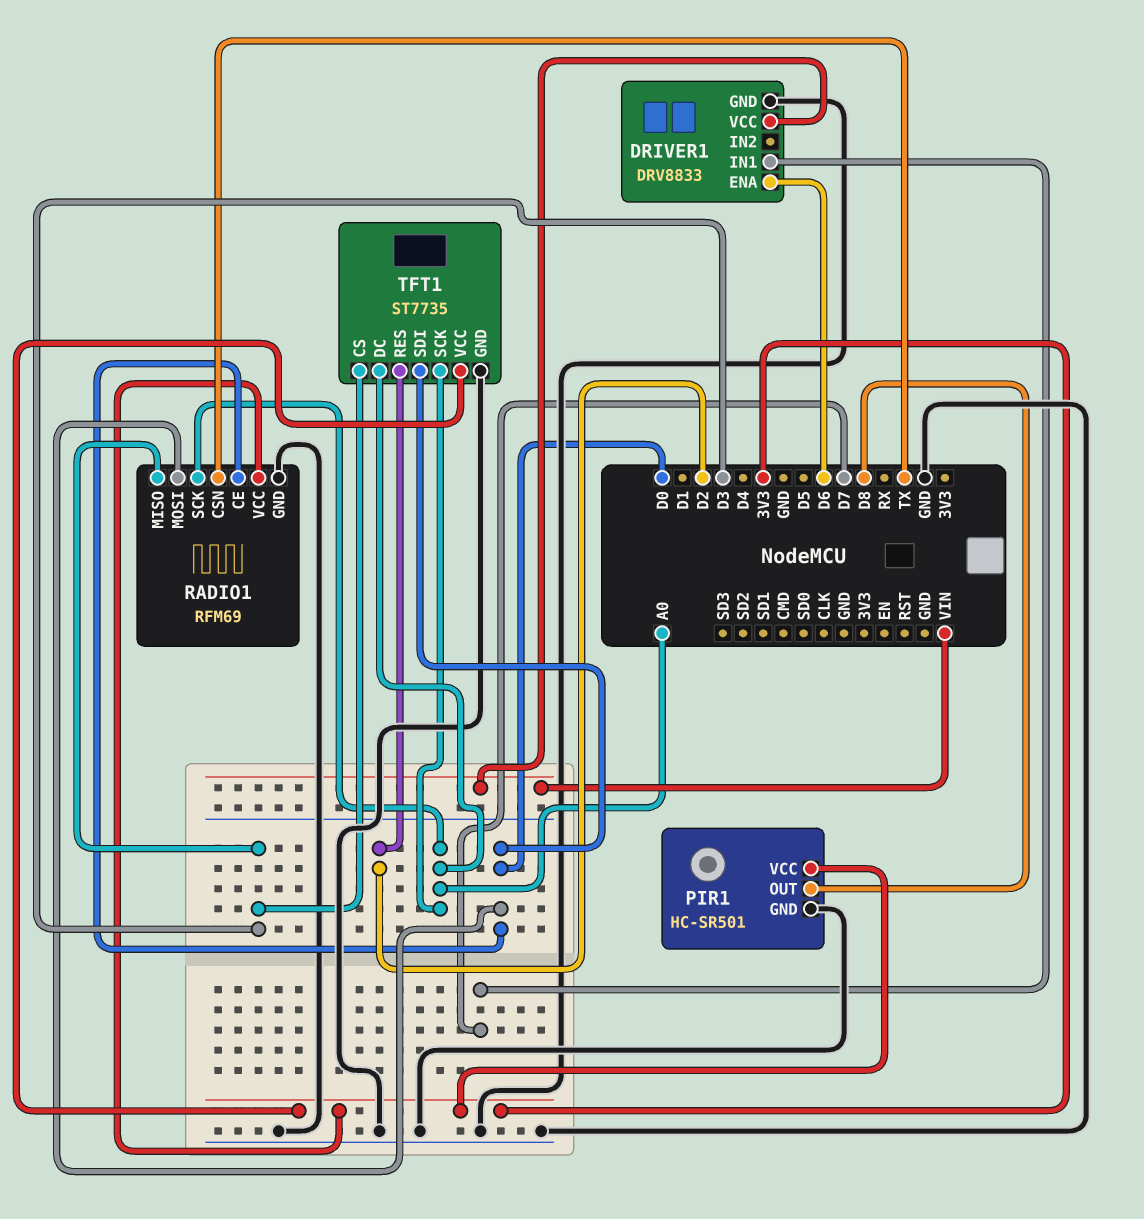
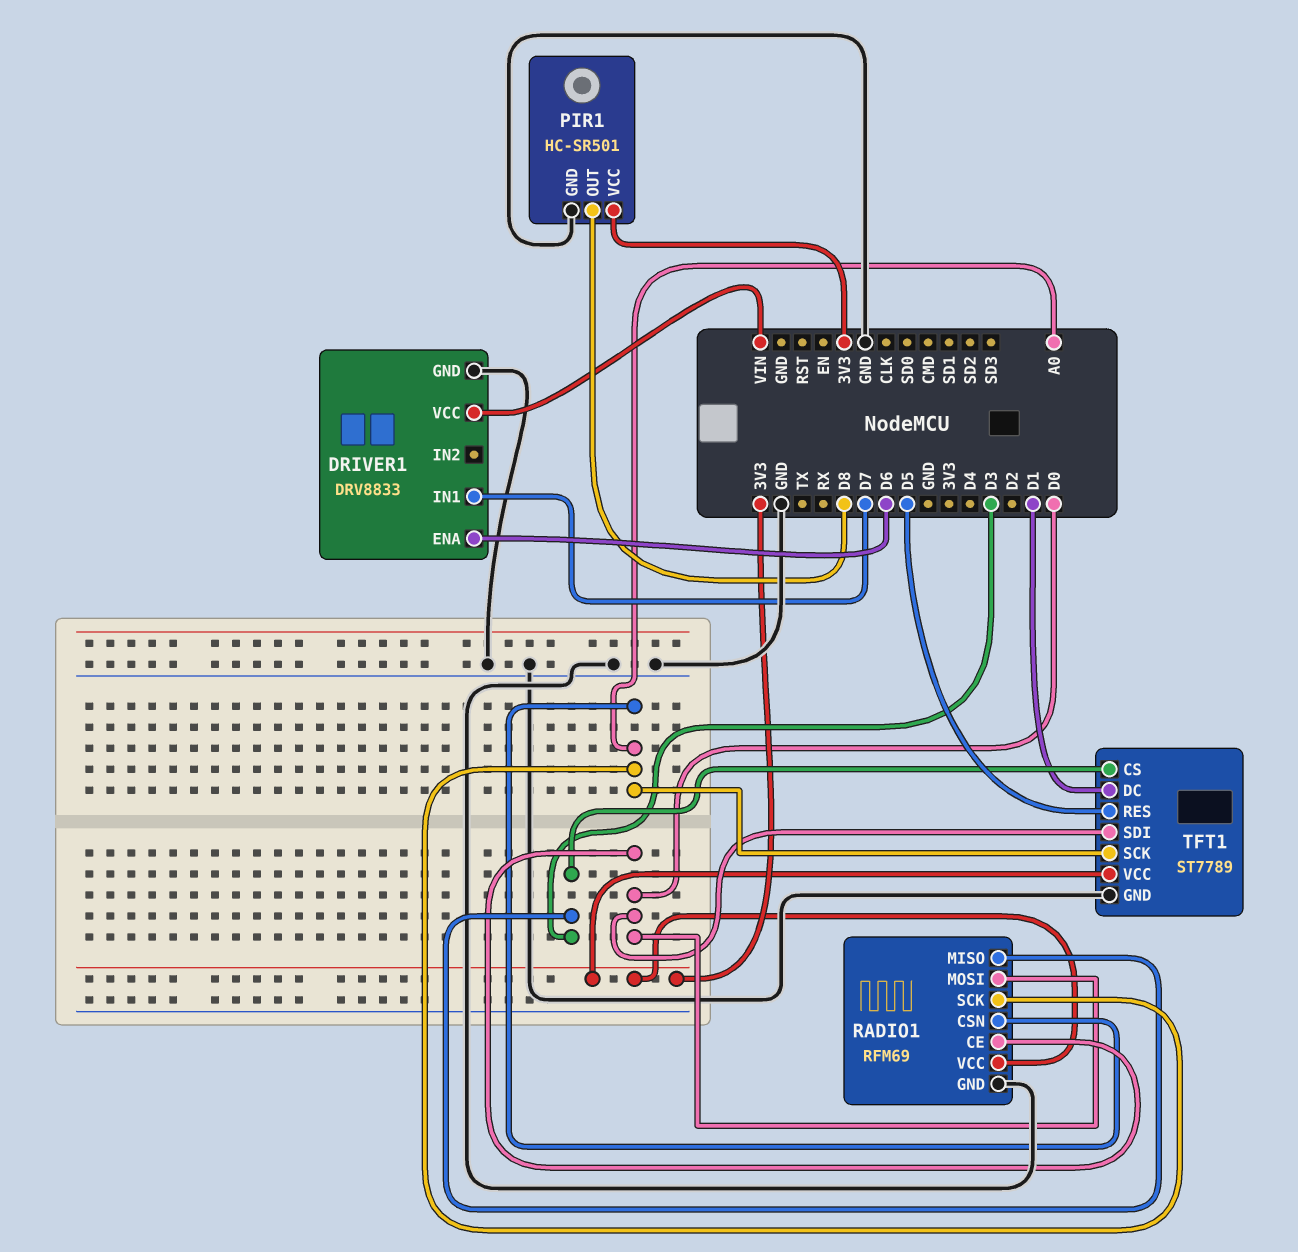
RADIO1 pin CSN: TX -> A0
TFT1: ST7735 -> ST7789
TFT1 pin DC: A0 -> D1
TFT1 pin RES: D2 -> D5

